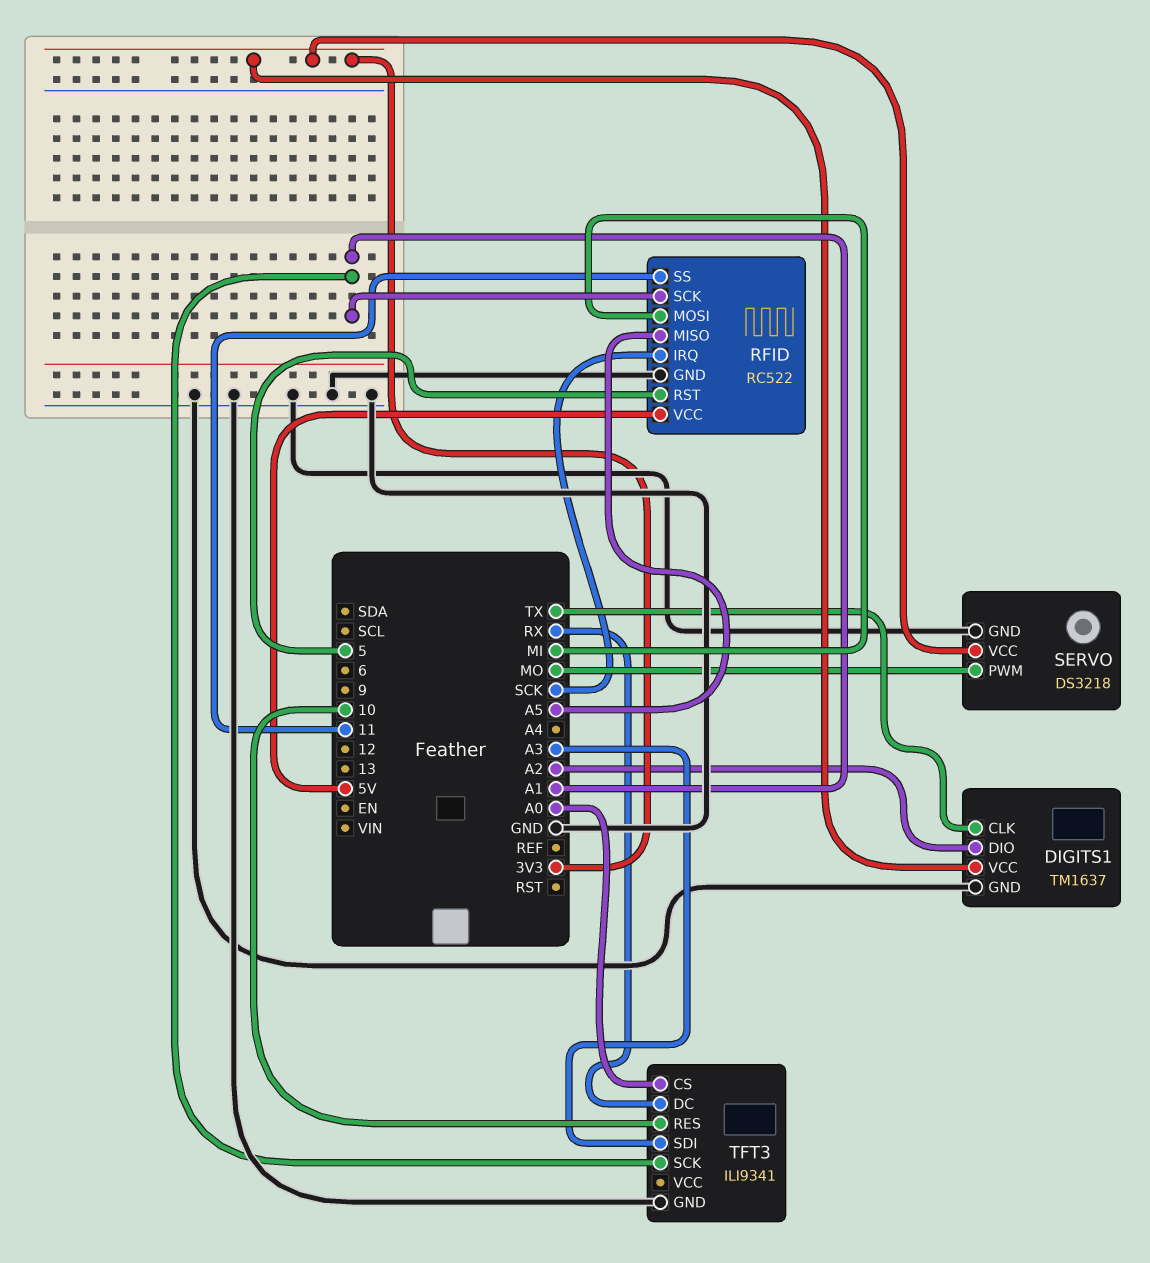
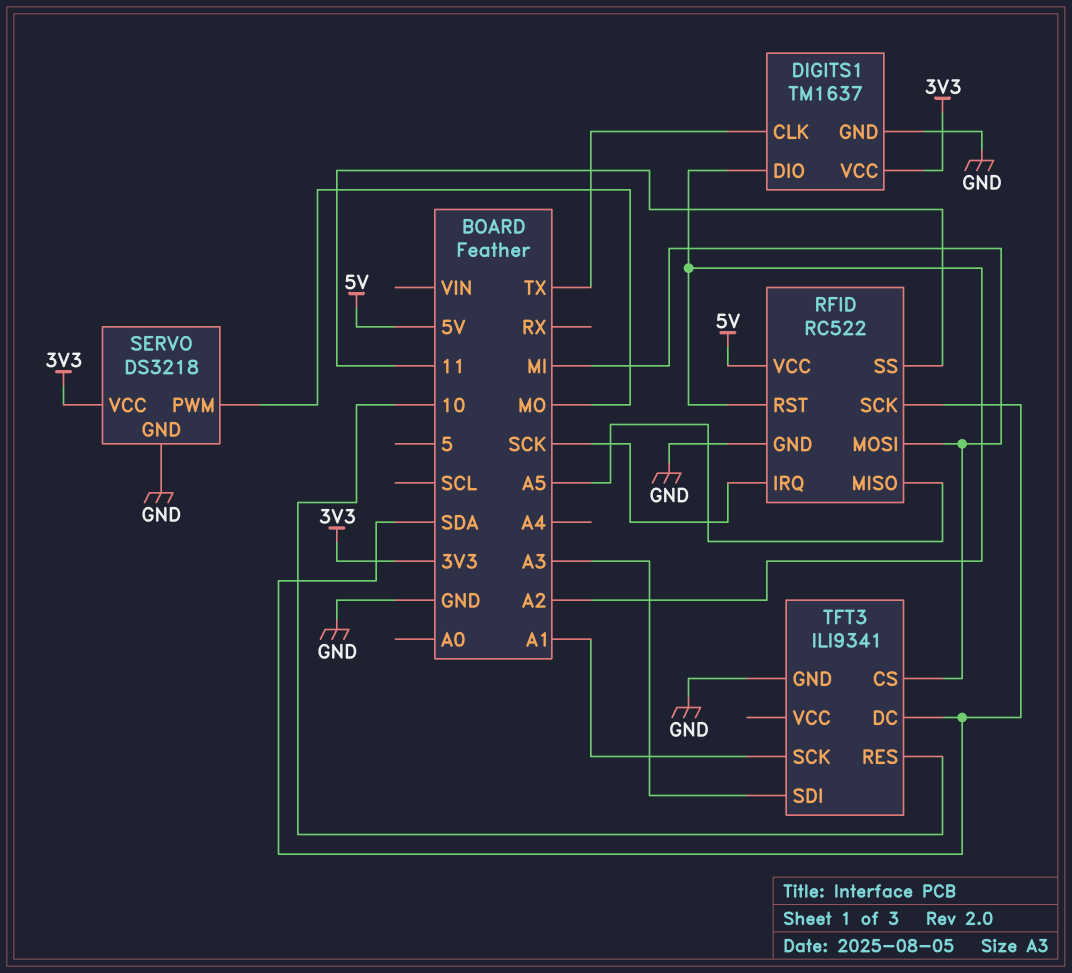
RFID pin RST: 5 -> A2
RFID pin SCK: A1 -> SDA
TFT3 pin CS: A0 -> MI
TFT3 pin DC: RX -> SDA

